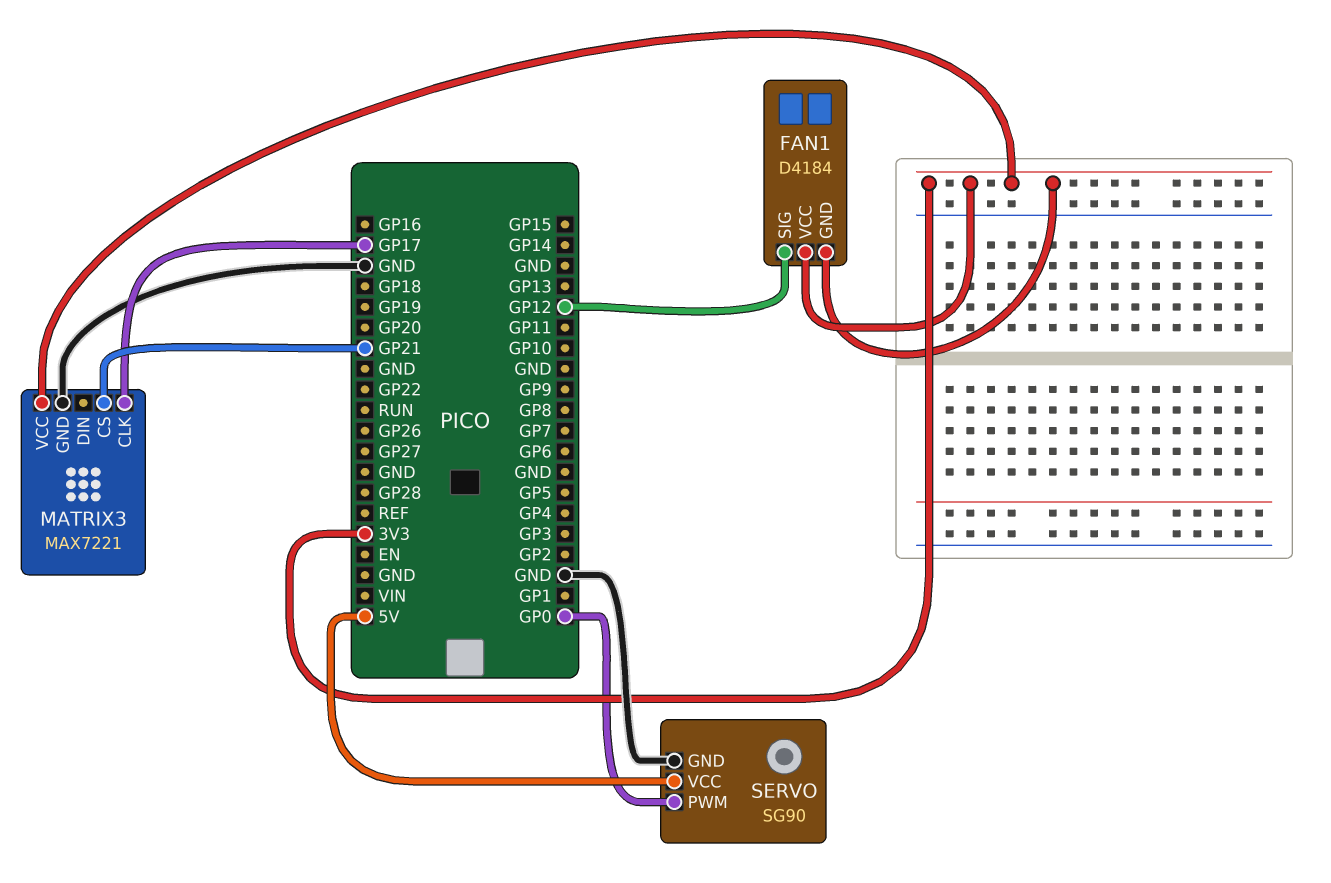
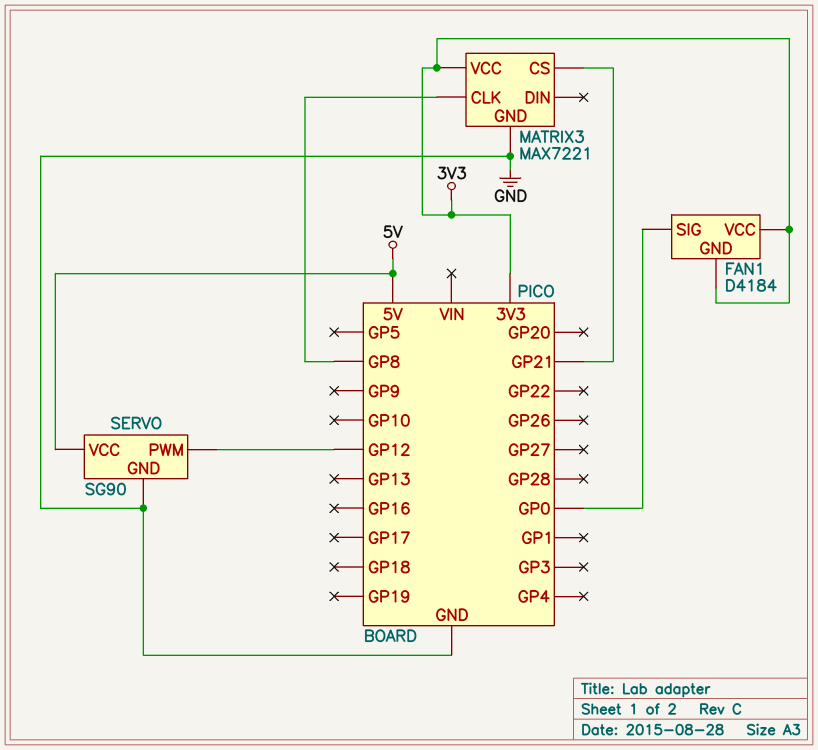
FAN1 pin SIG: GP12 -> GP0
MATRIX3 pin CLK: GP17 -> GP8
SERVO pin PWM: GP0 -> GP12

